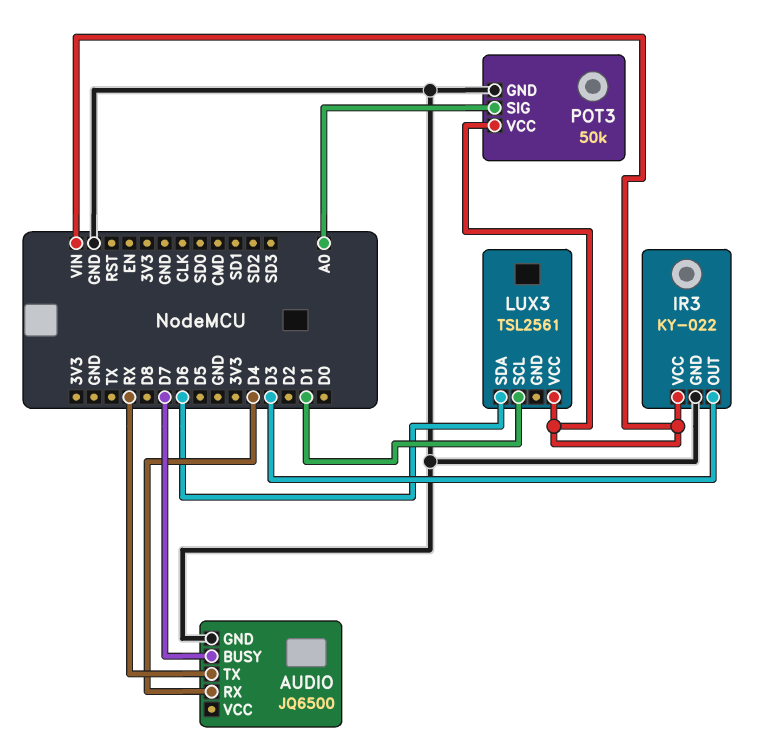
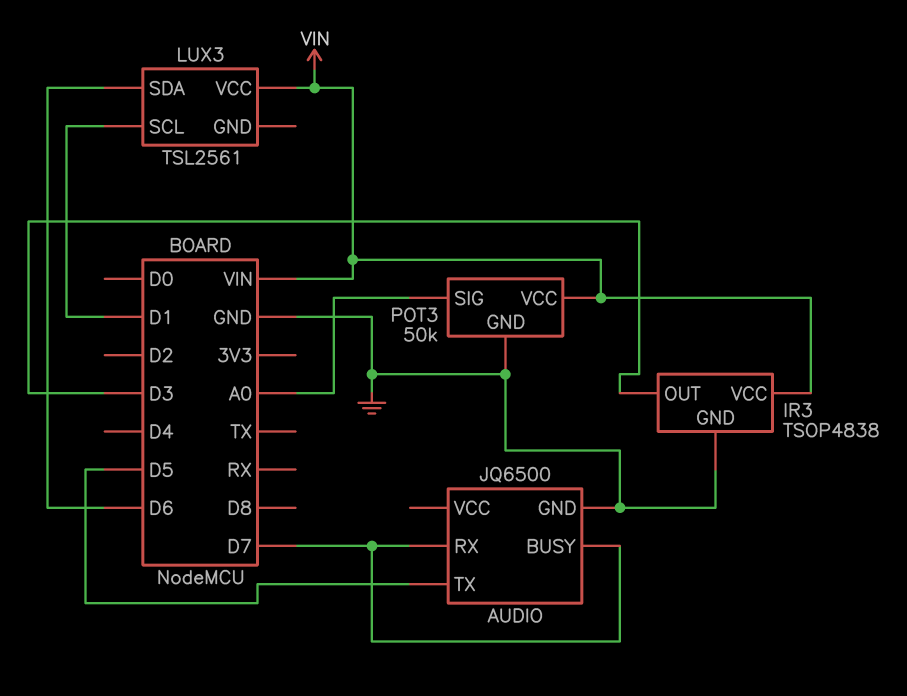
AUDIO pin RX: D4 -> D7
AUDIO pin TX: RX -> D5
IR3: KY-022 -> TSOP4838

